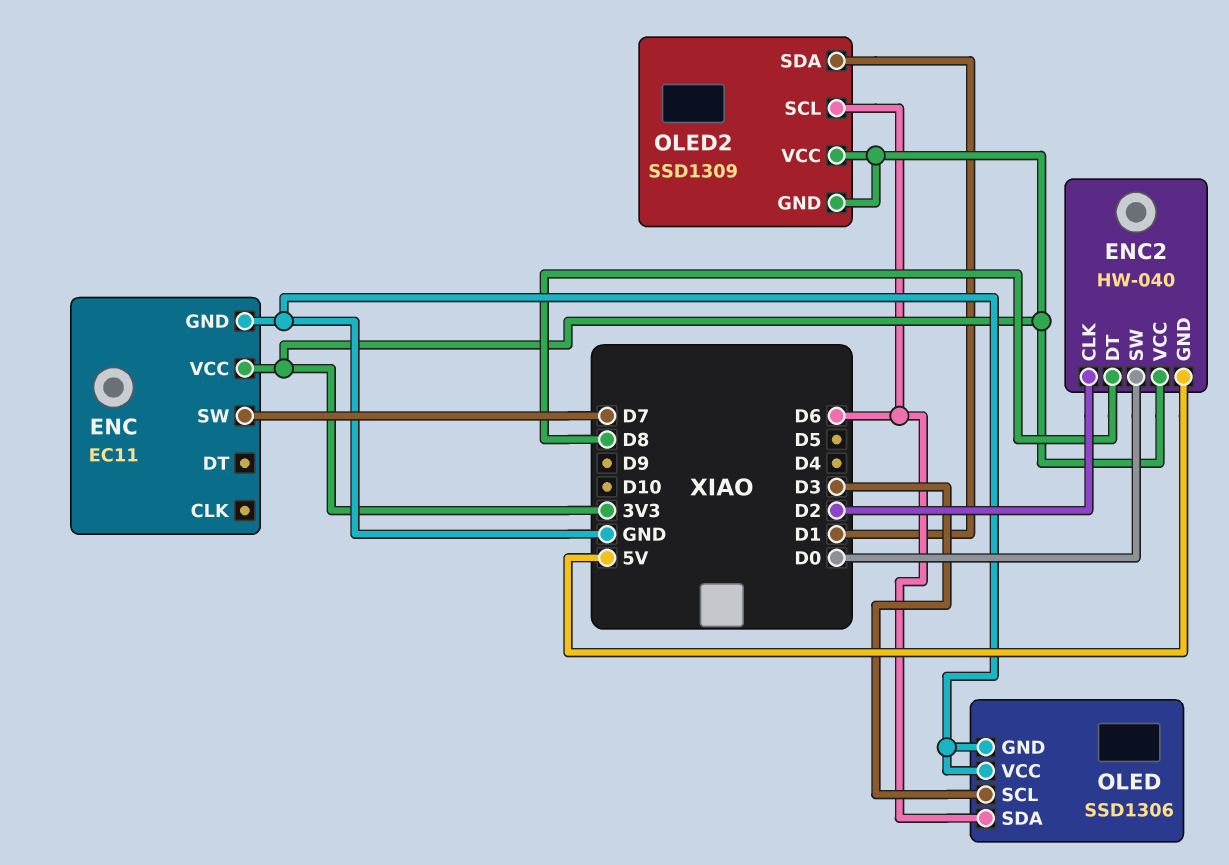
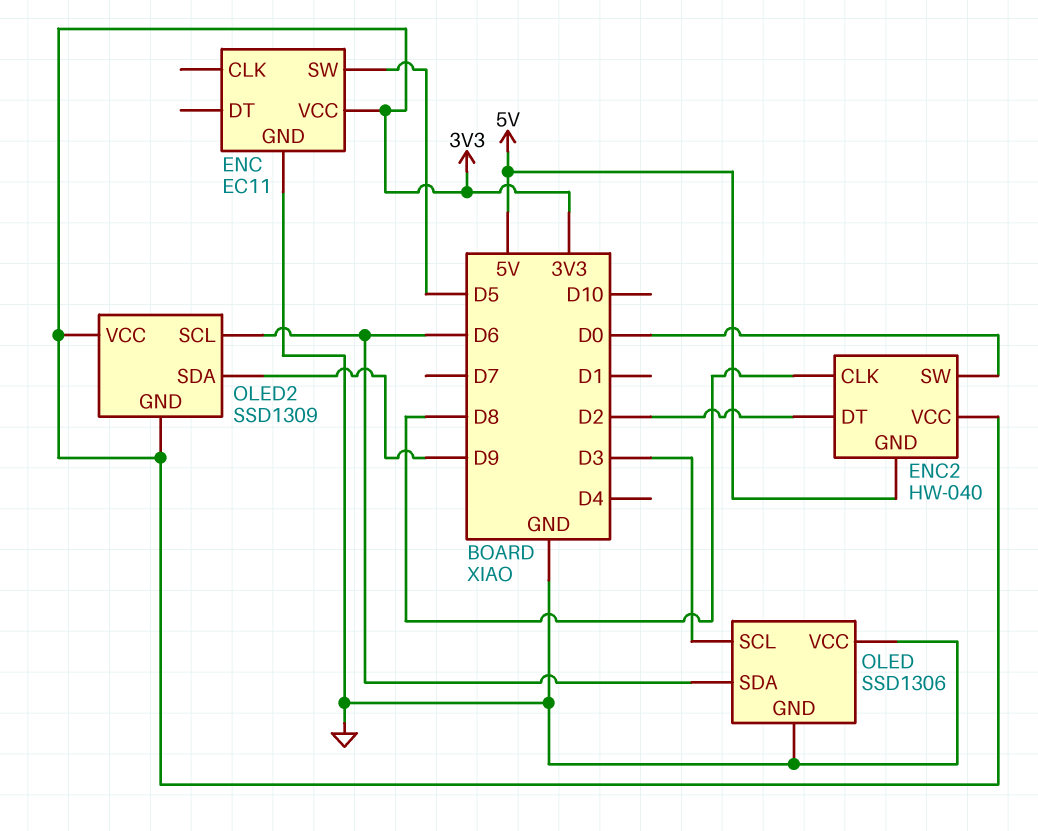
ENC pin SW: D7 -> D5
ENC2 pin CLK: D2 -> D8
ENC2 pin DT: D8 -> D2
OLED2 pin SDA: D1 -> D9

